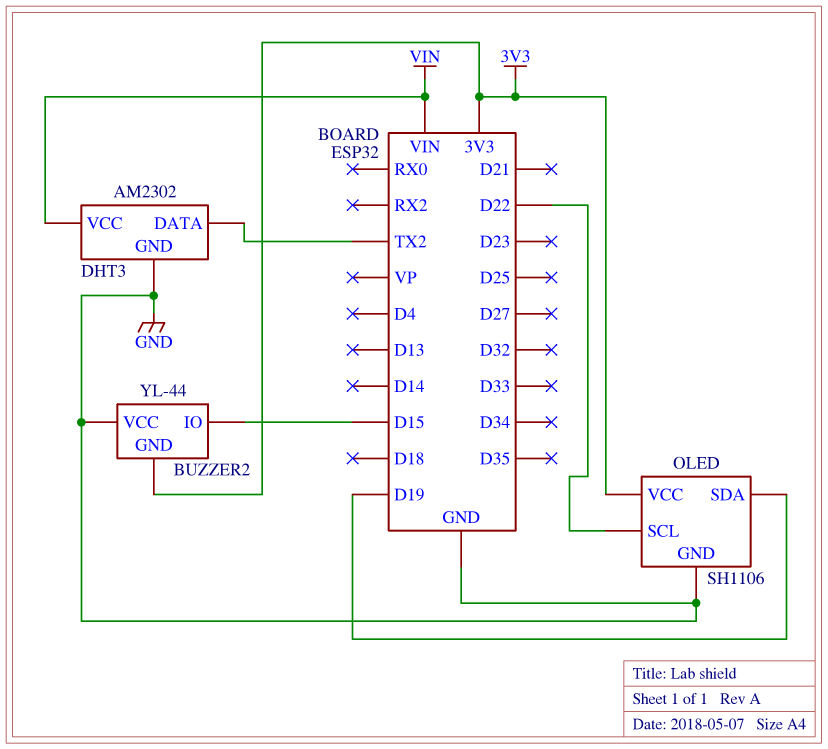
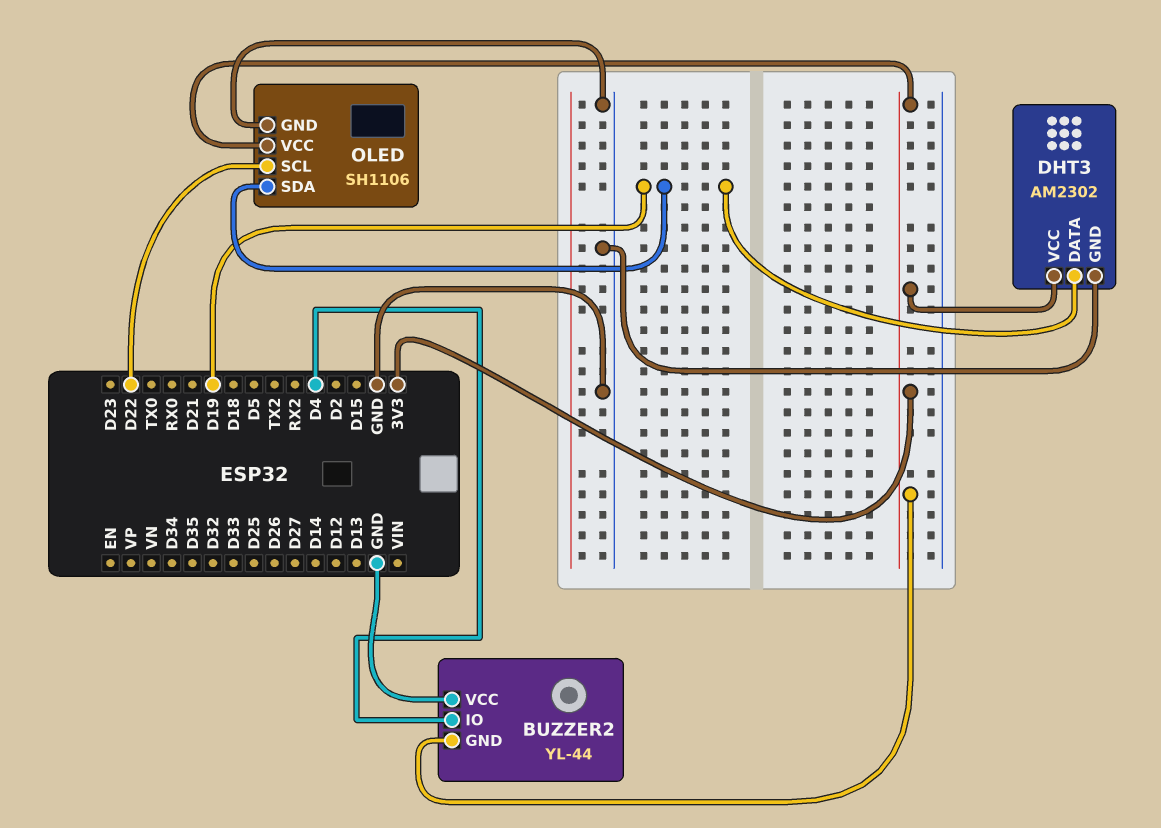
BUZZER2 pin IO: D15 -> D4
DHT3 pin DATA: TX2 -> D19
DHT3 pin VCC: VIN -> 3V3

